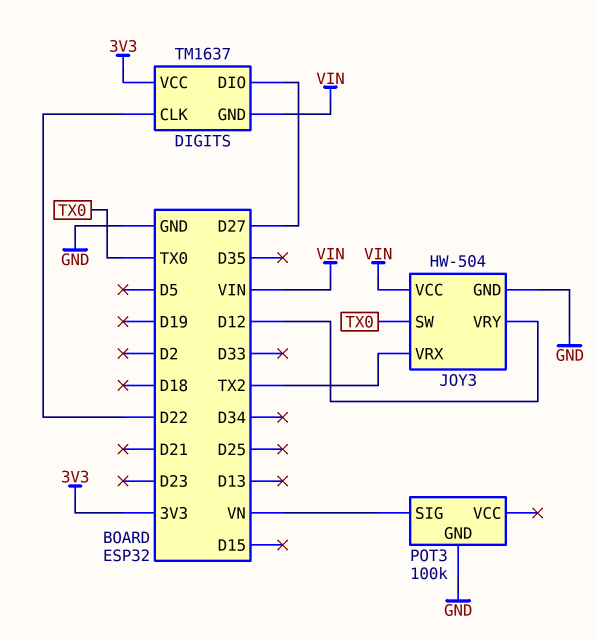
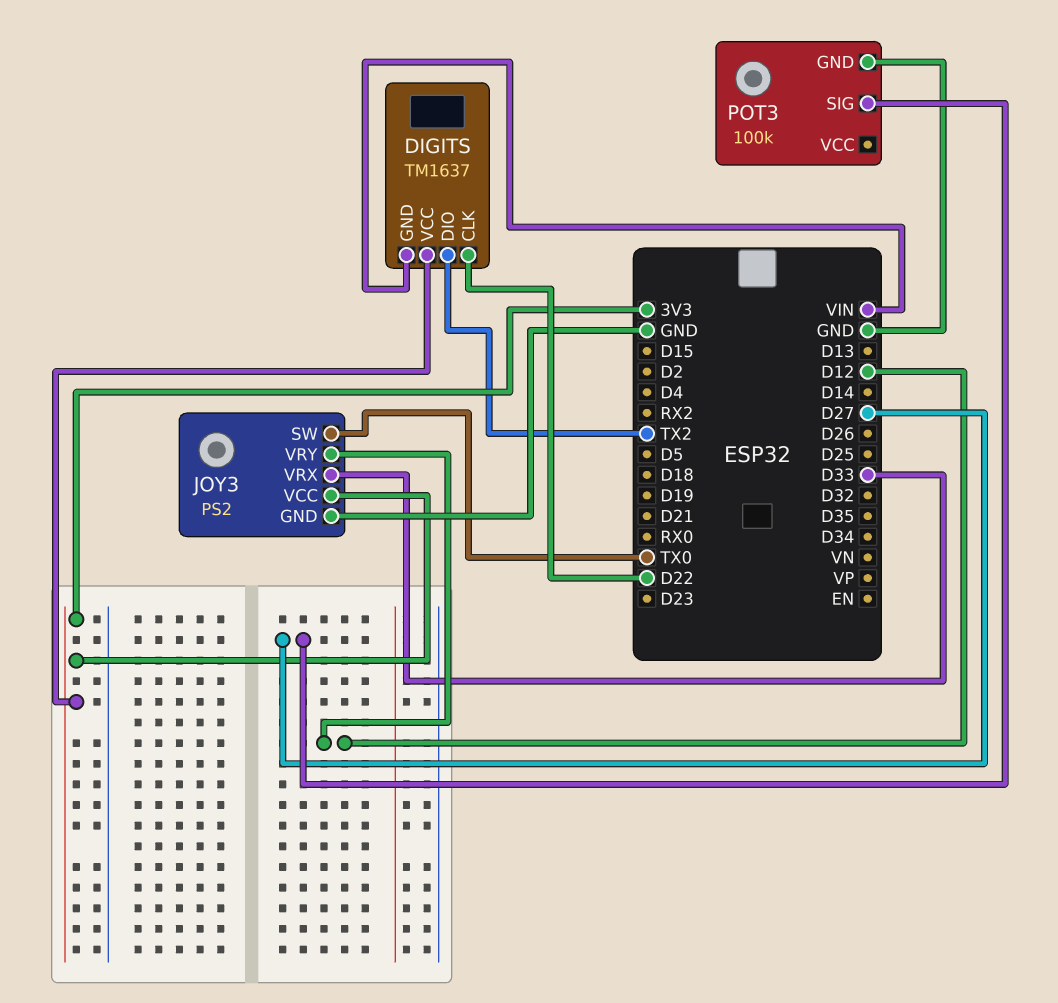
DIGITS pin DIO: D27 -> TX2
JOY3: HW-504 -> PS2
JOY3 pin VCC: VIN -> 3V3
JOY3 pin VRX: TX2 -> D33
POT3 pin SIG: VN -> D27

